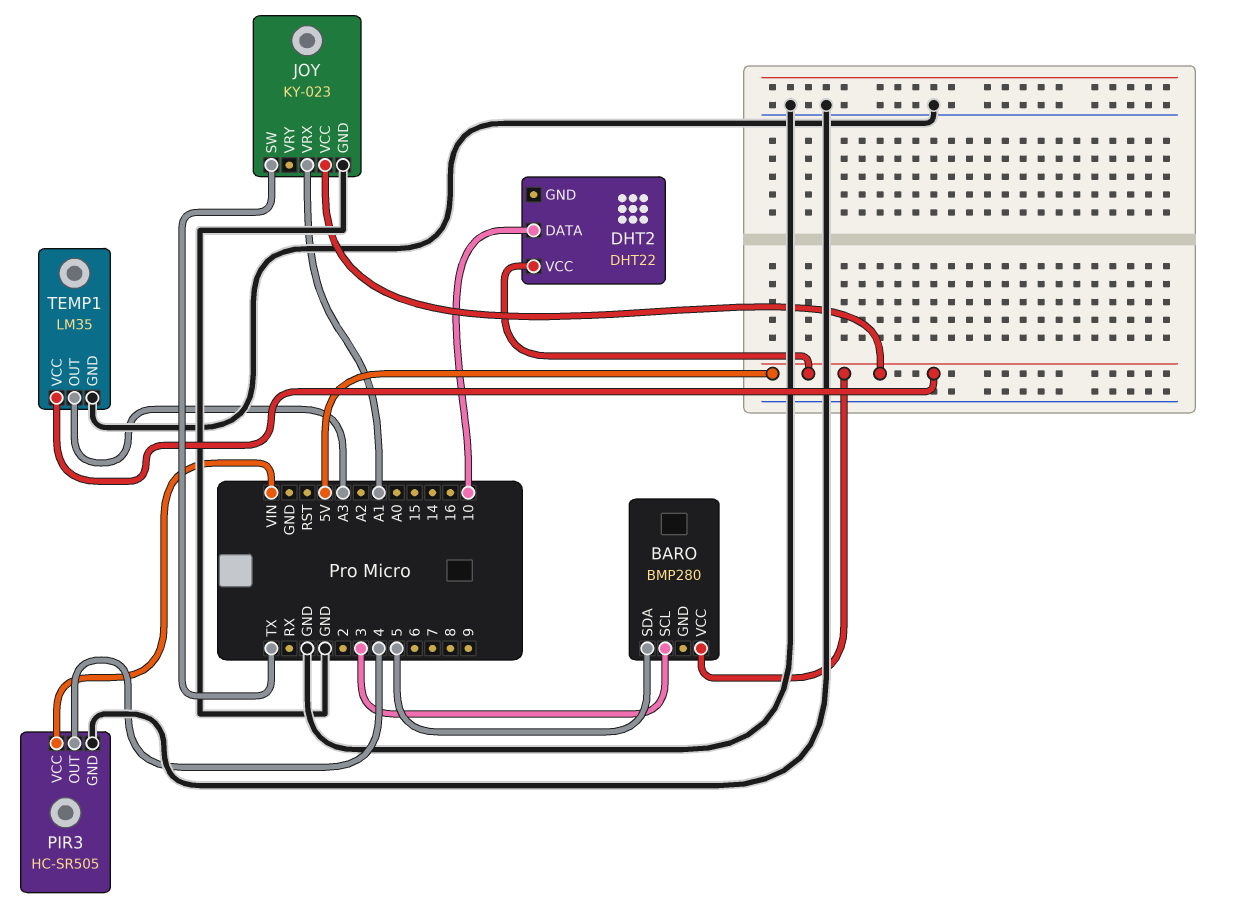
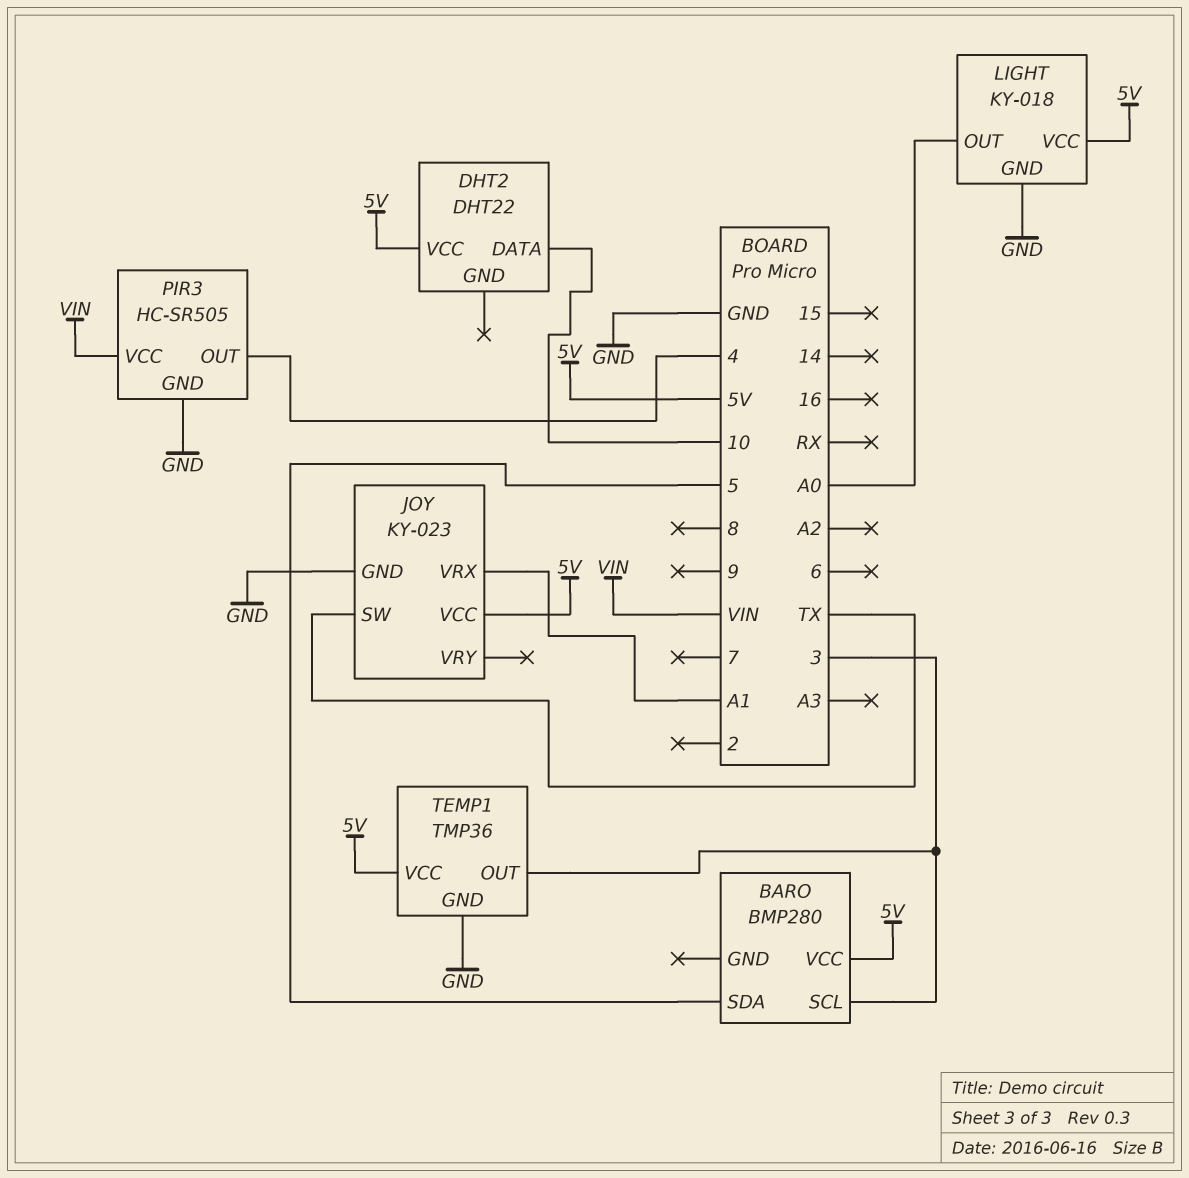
LIGHT: none -> KY-018
LIGHT pin GND: none -> GND
LIGHT pin OUT: none -> A0
LIGHT pin VCC: none -> 5V
TEMP1: LM35 -> TMP36
TEMP1 pin OUT: A3 -> 3

